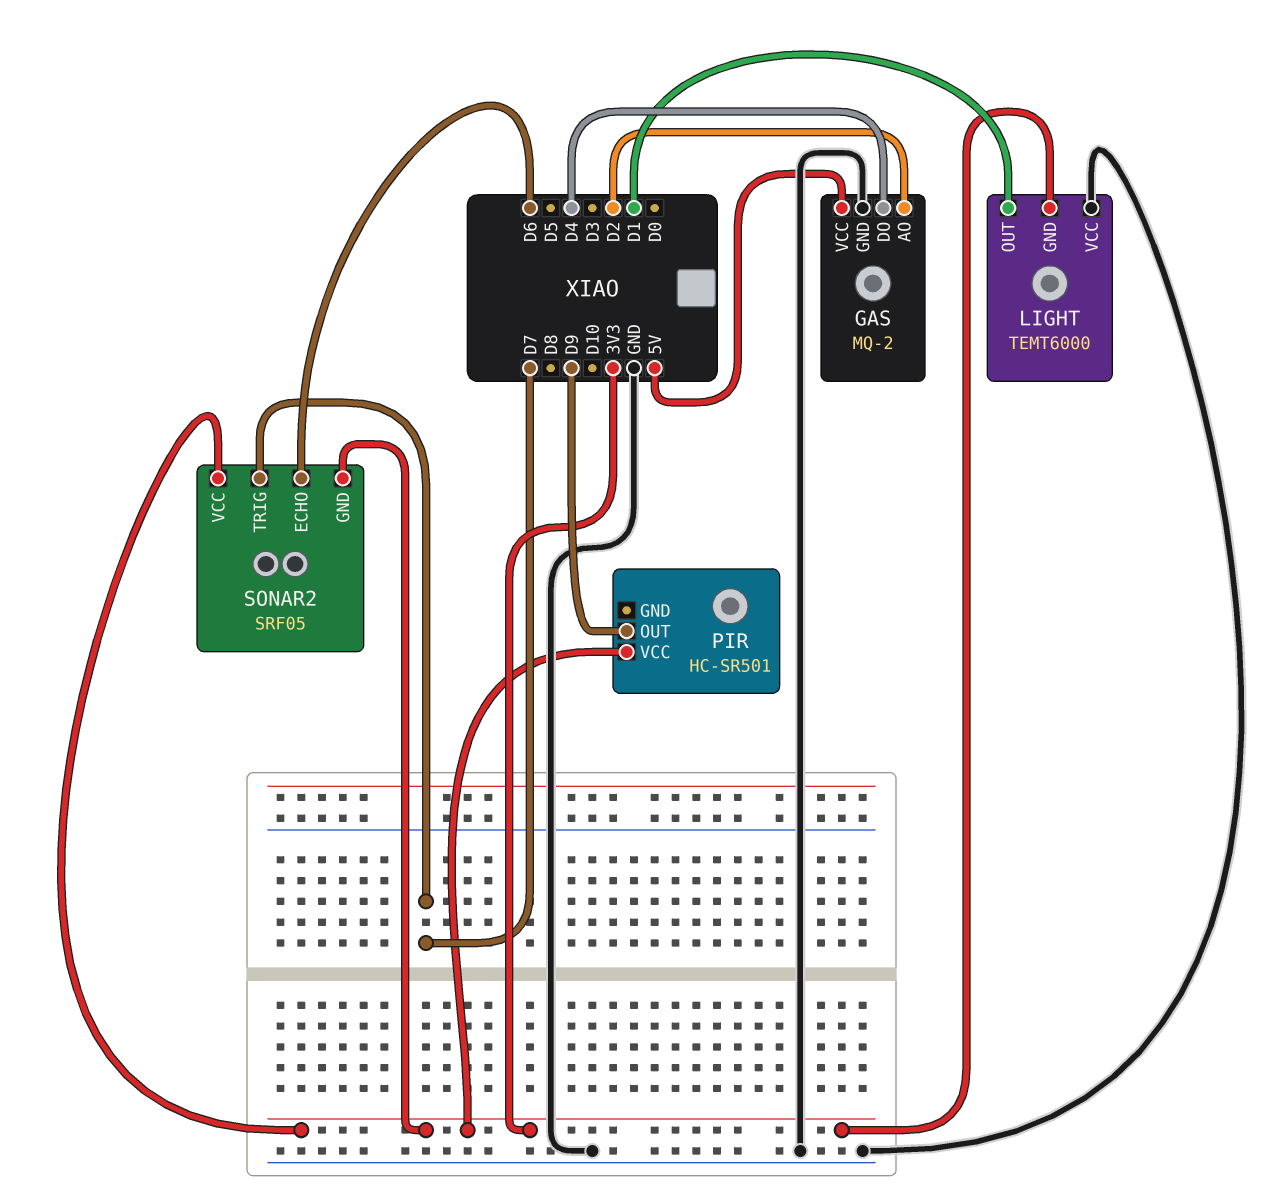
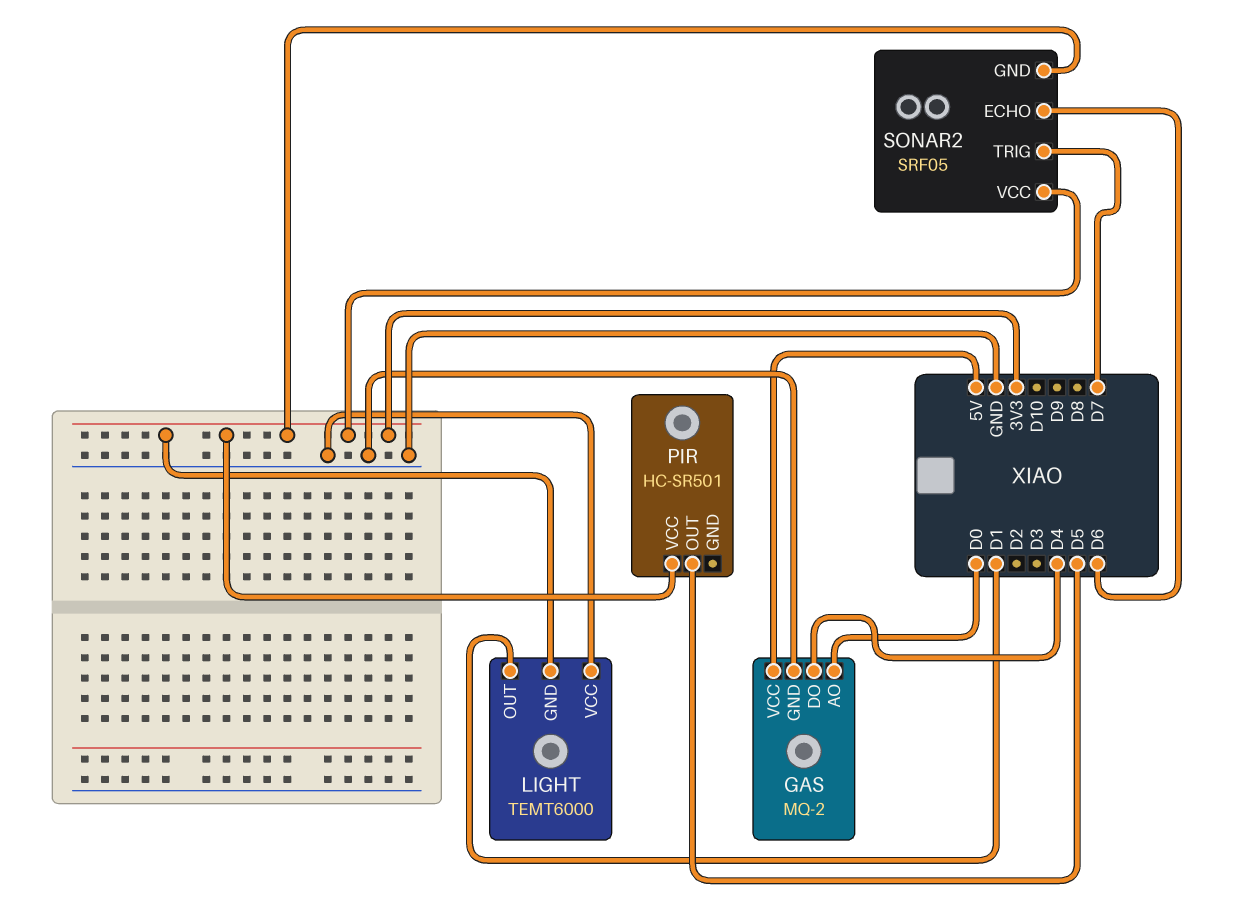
GAS pin AO: D2 -> D0
PIR pin OUT: D9 -> D5

